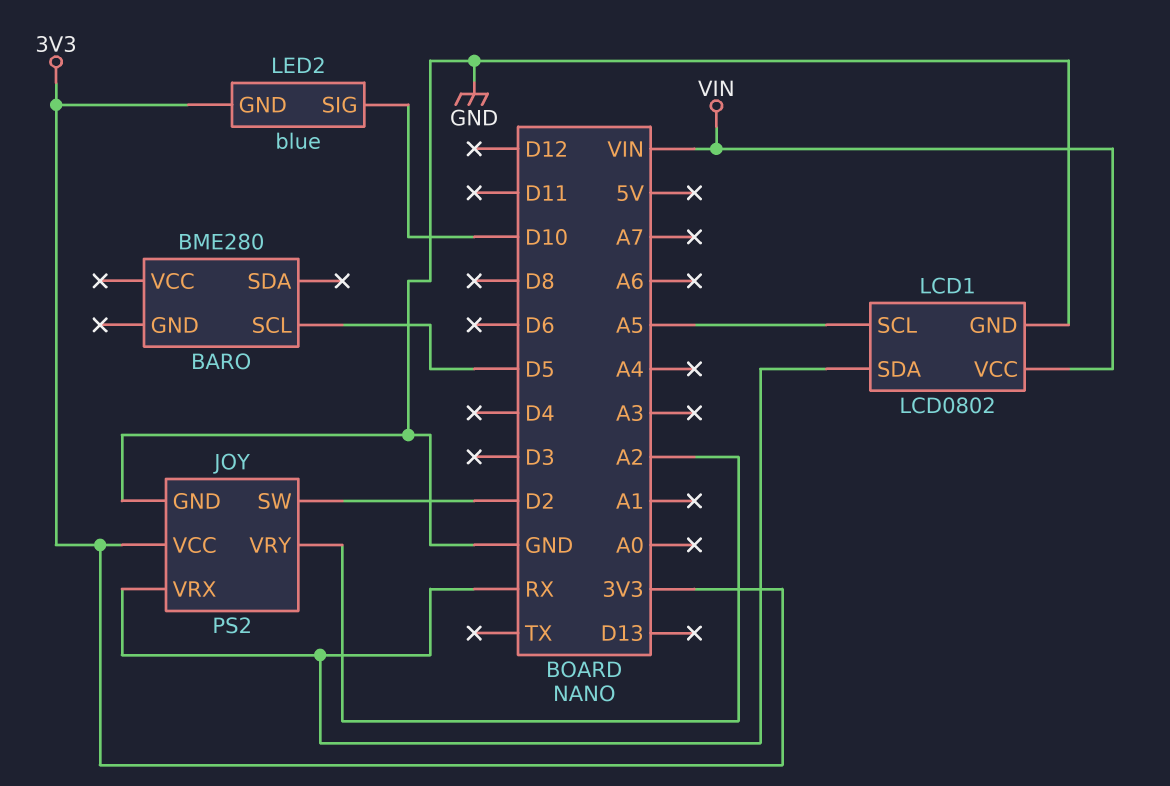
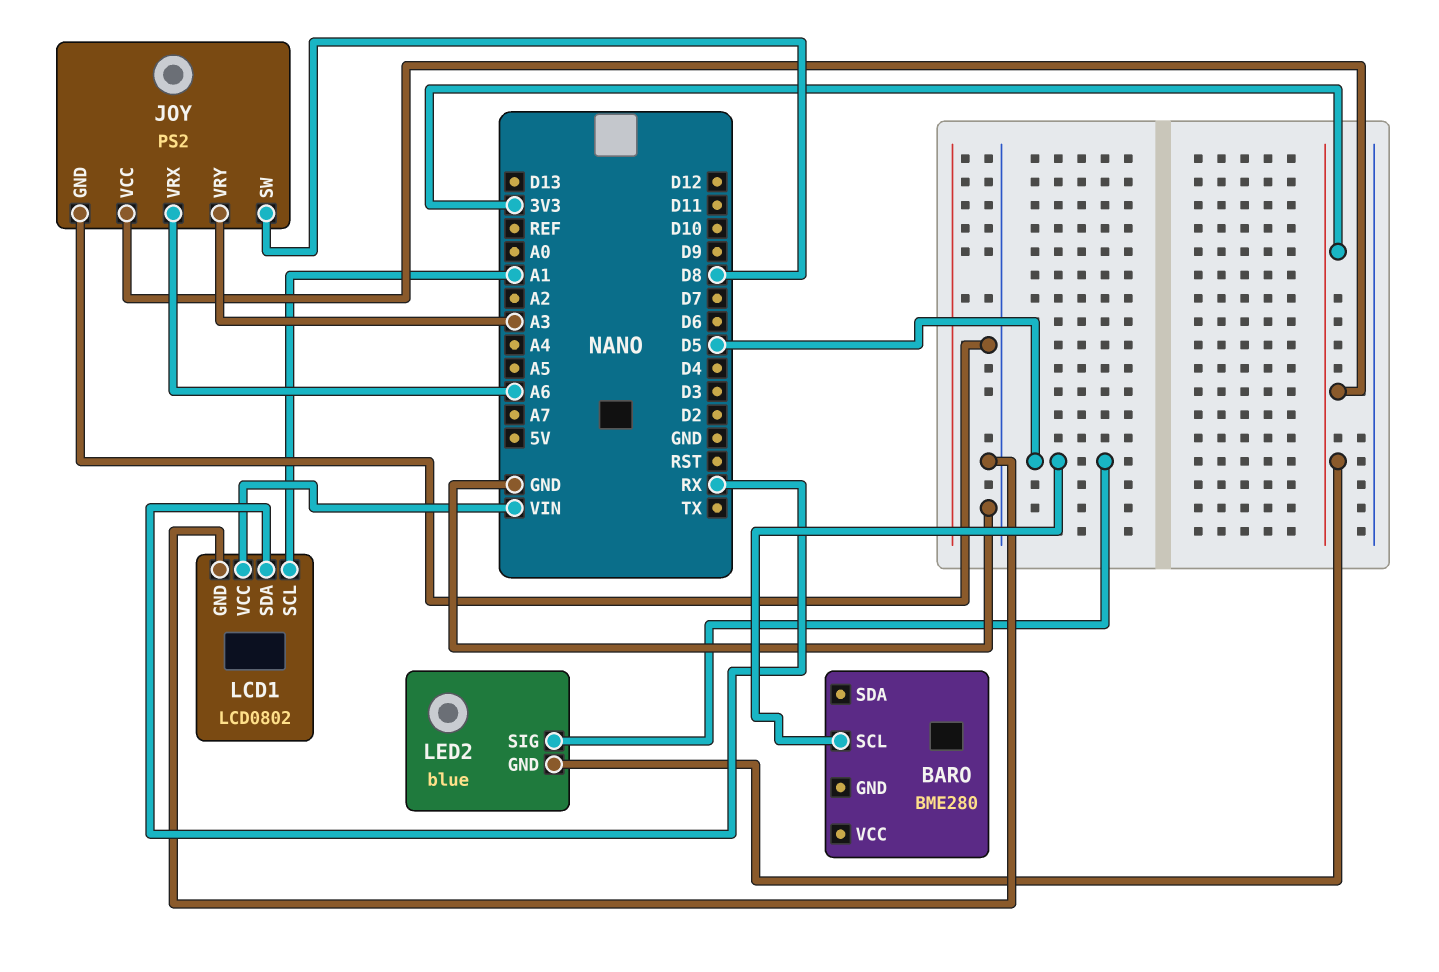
JOY pin SW: D2 -> D8
JOY pin VRX: RX -> A6
JOY pin VRY: A2 -> A3
LCD1 pin SCL: A5 -> A1
LED2 pin SIG: D10 -> D5

